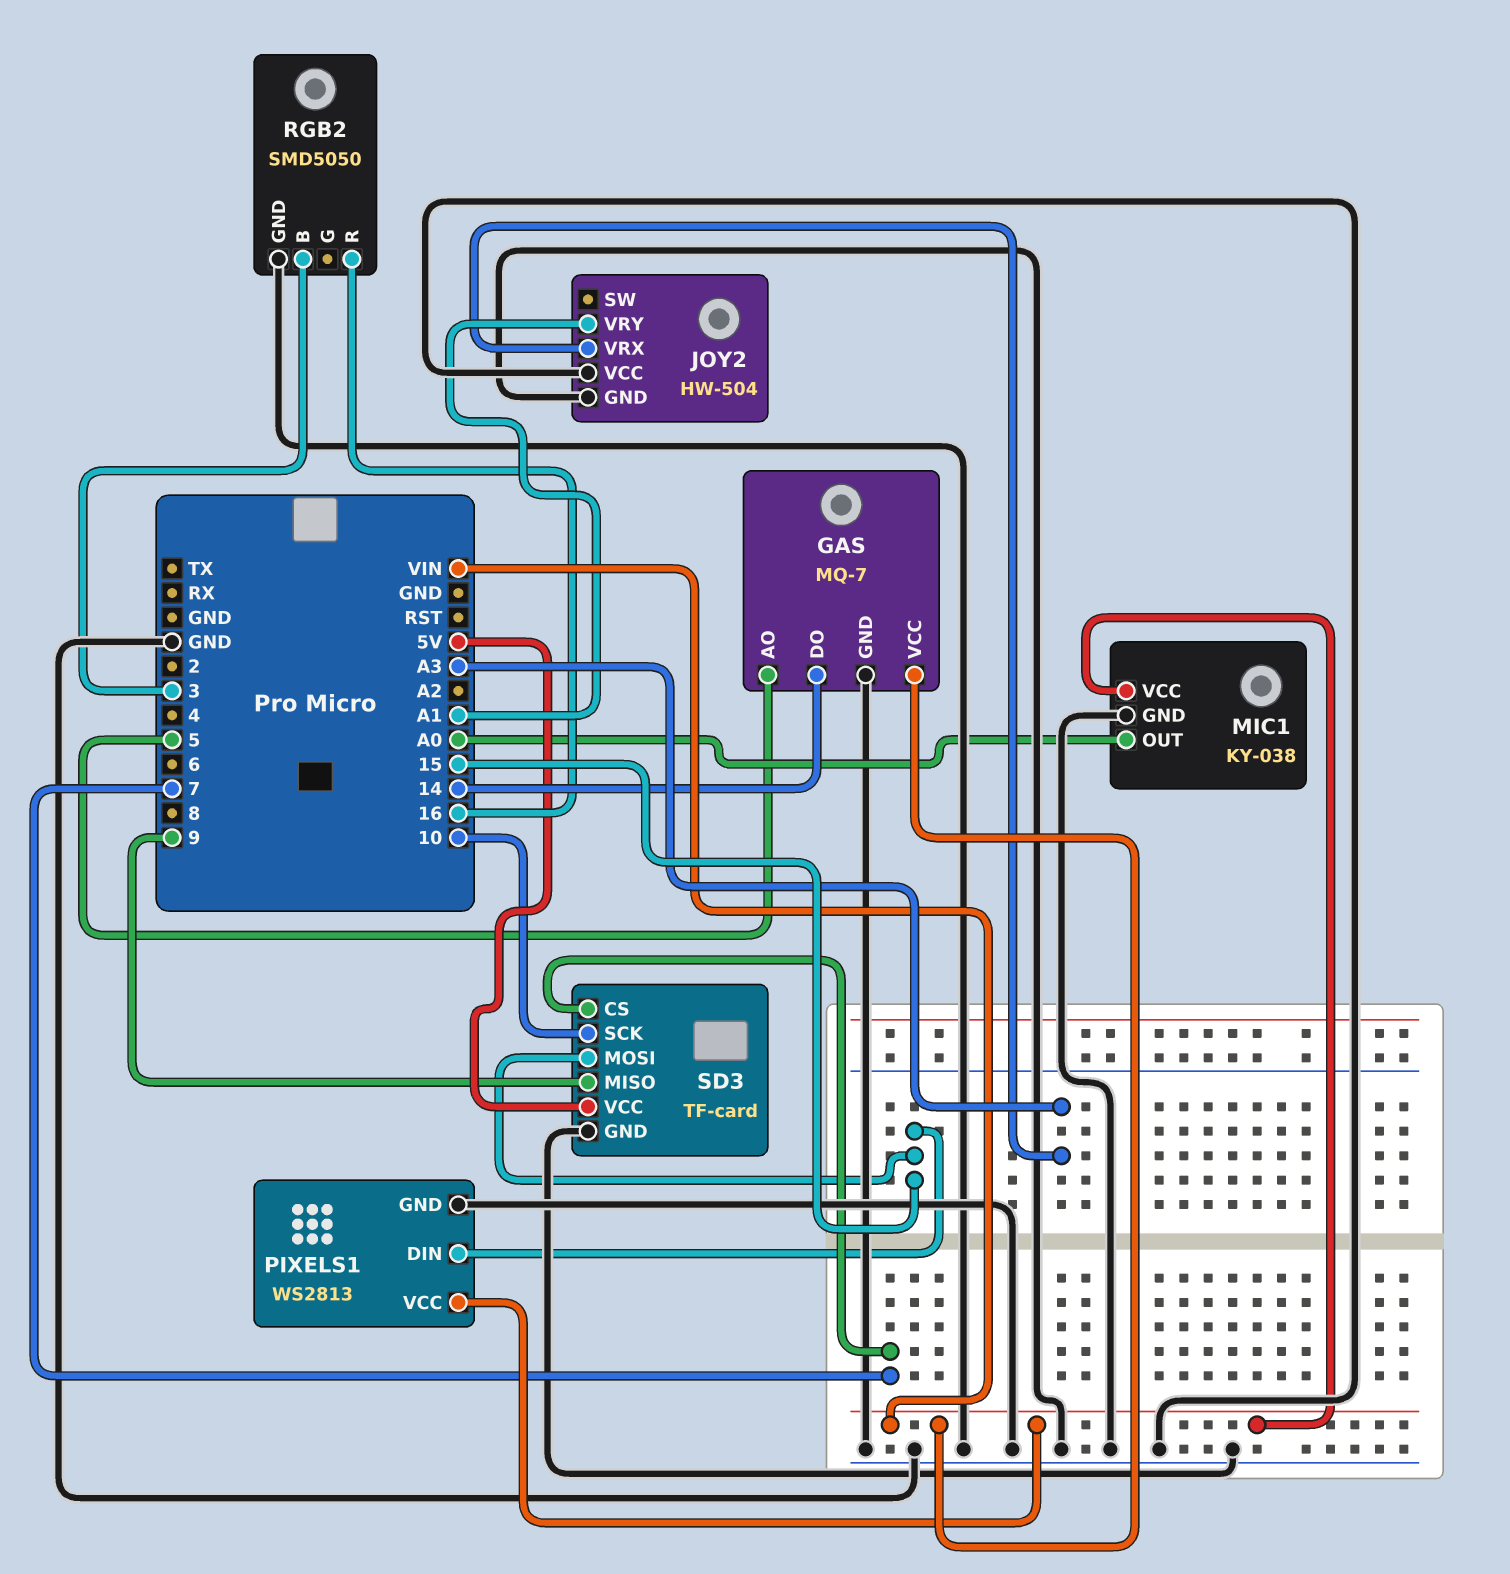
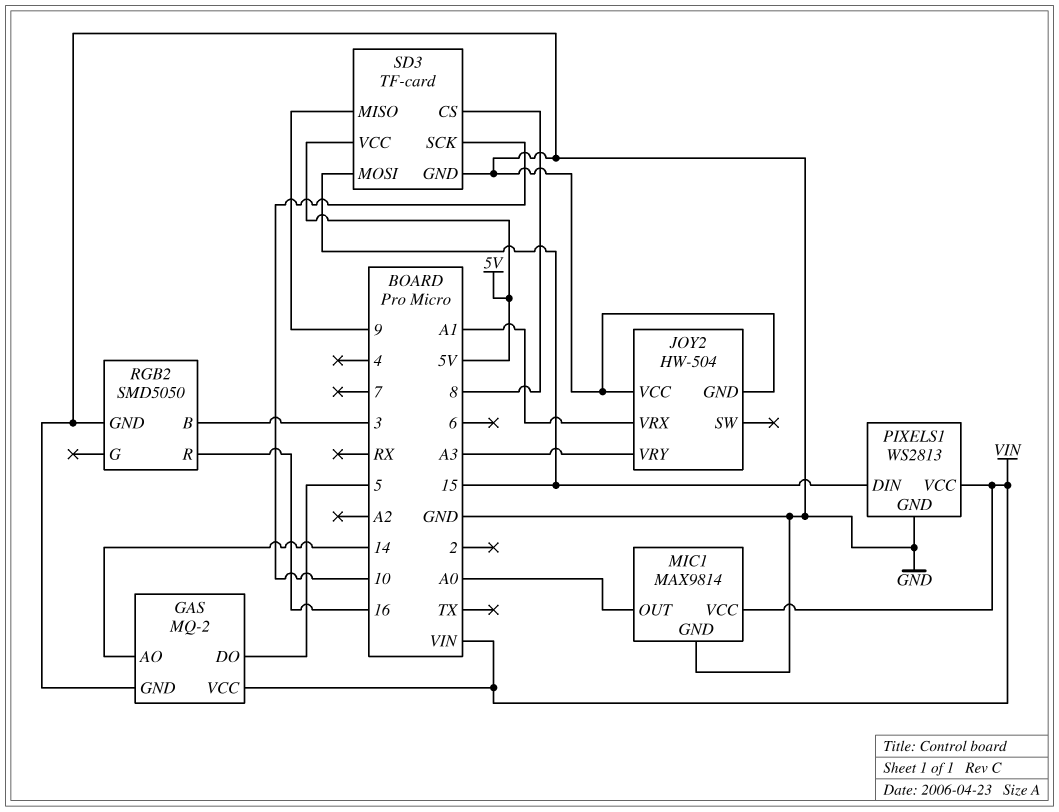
GAS: MQ-7 -> MQ-2
GAS pin AO: 5 -> 14
GAS pin DO: 14 -> 5
JOY2 pin VRX: A3 -> A1
JOY2 pin VRY: A1 -> A3
MIC1: KY-038 -> MAX9814
SD3 pin CS: 7 -> 8

